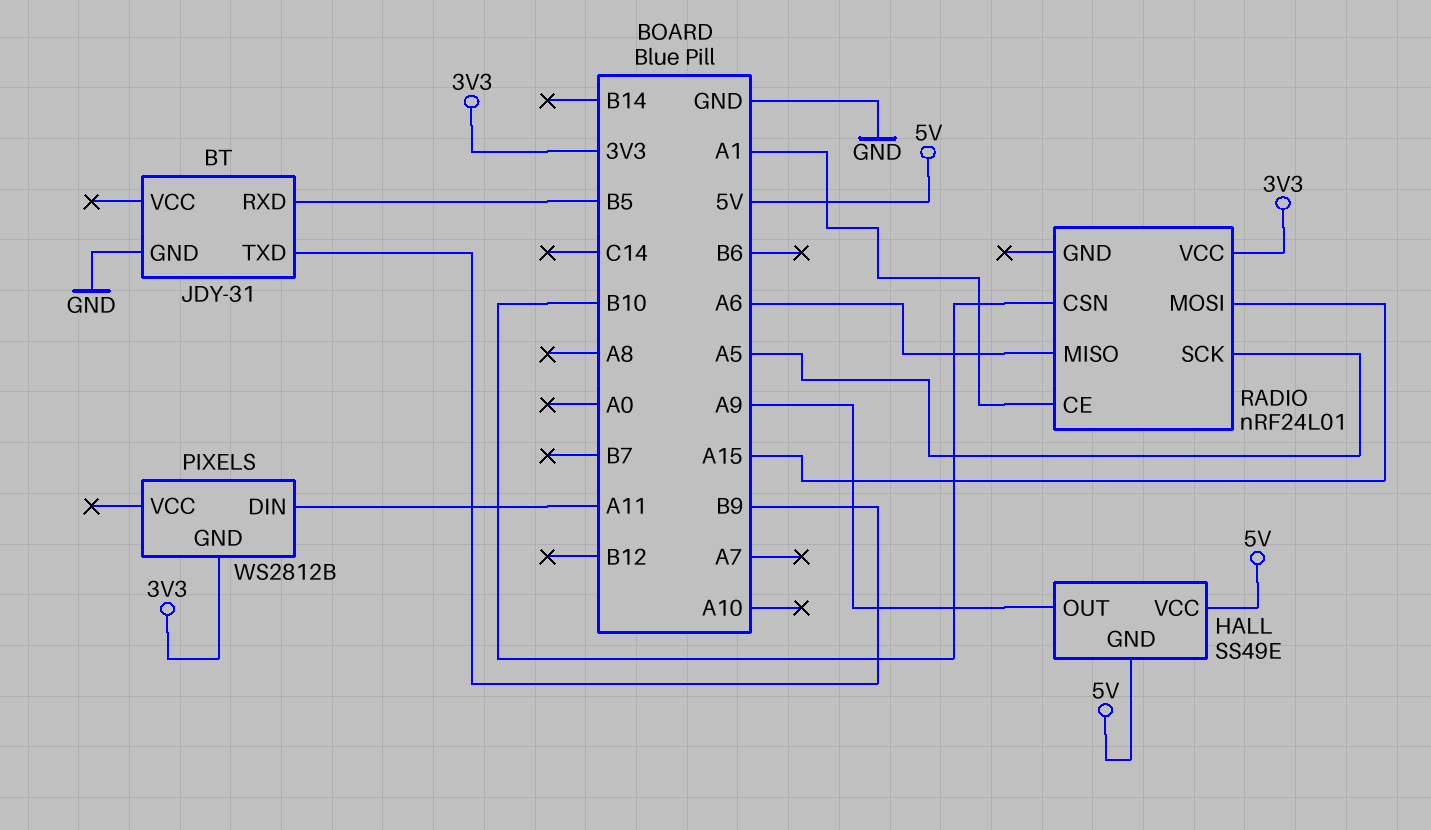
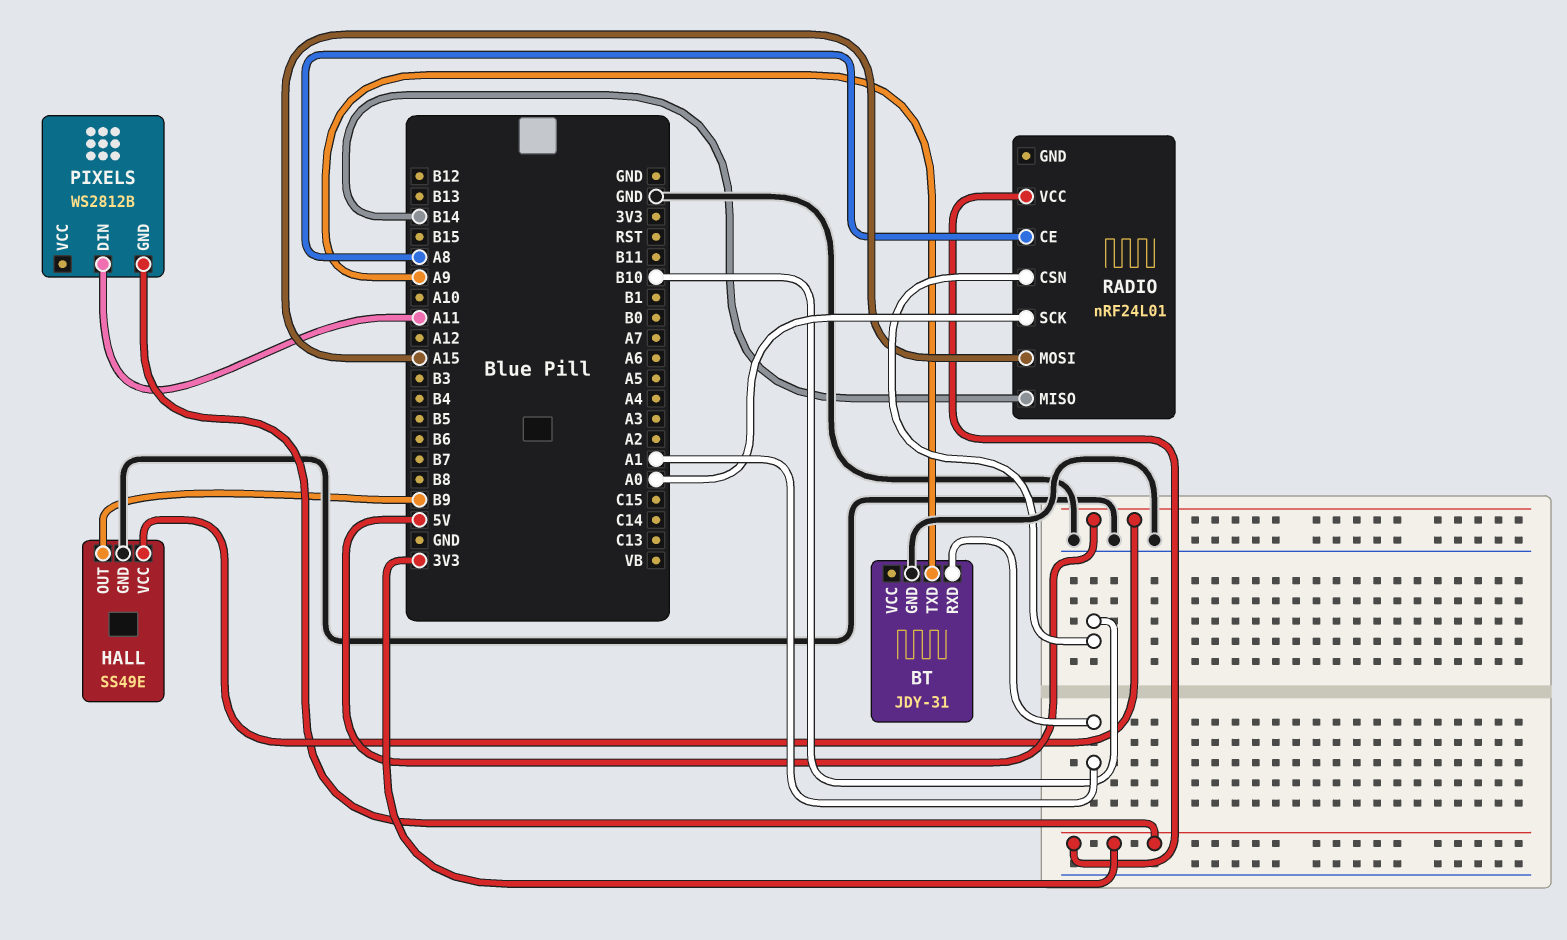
BT pin RXD: B5 -> A1
BT pin TXD: B9 -> A9
HALL pin GND: 5V -> GND
HALL pin OUT: A9 -> B9
RADIO pin CE: A1 -> A8
RADIO pin MISO: A6 -> B14
RADIO pin SCK: A5 -> A0

